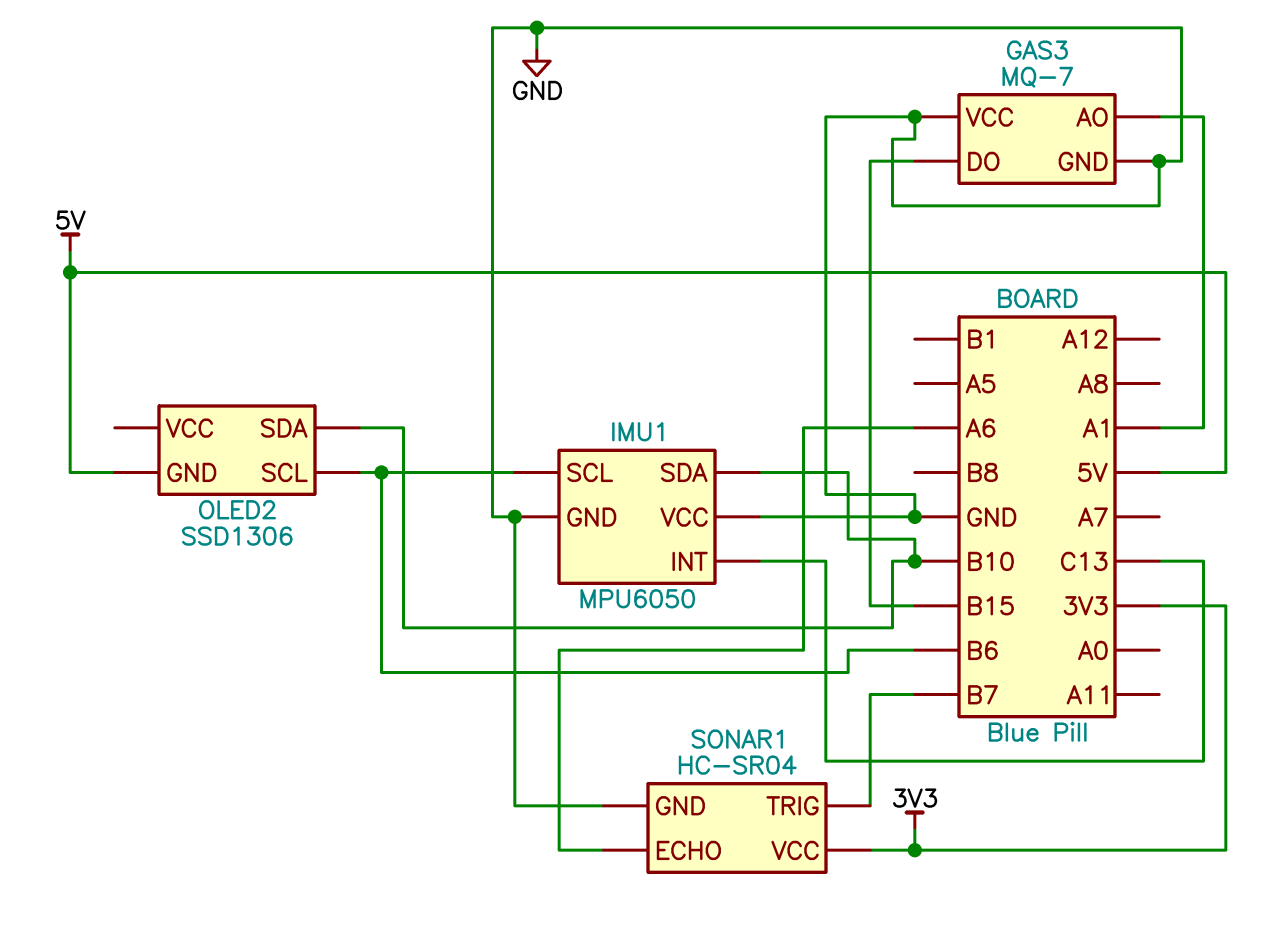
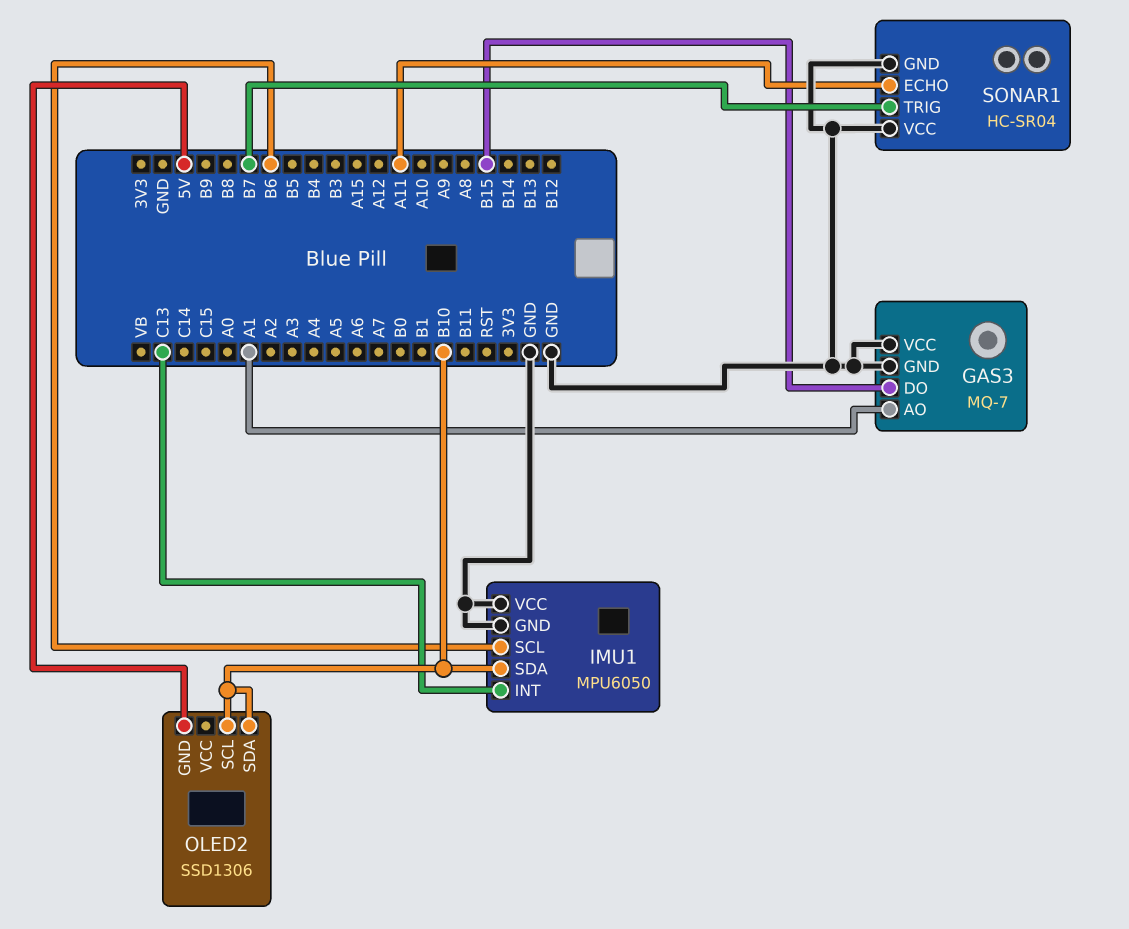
OLED2 pin SCL: B6 -> B10
SONAR1 pin ECHO: A6 -> A11
SONAR1 pin VCC: 3V3 -> GND

